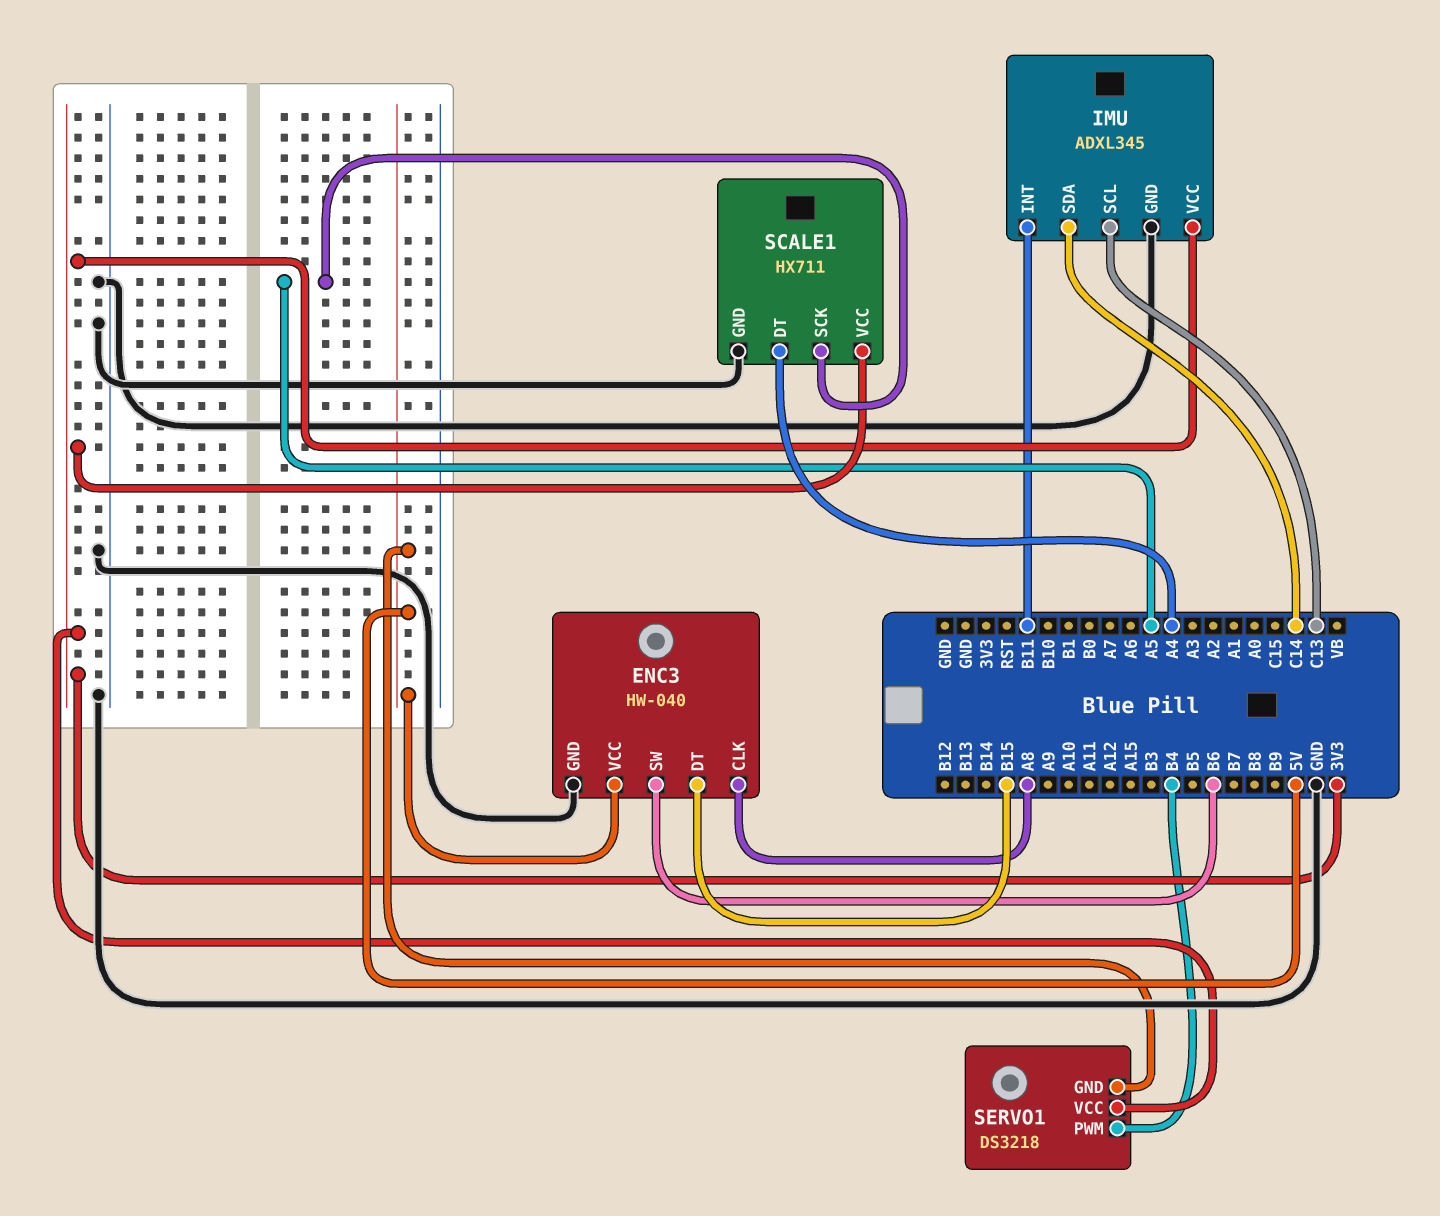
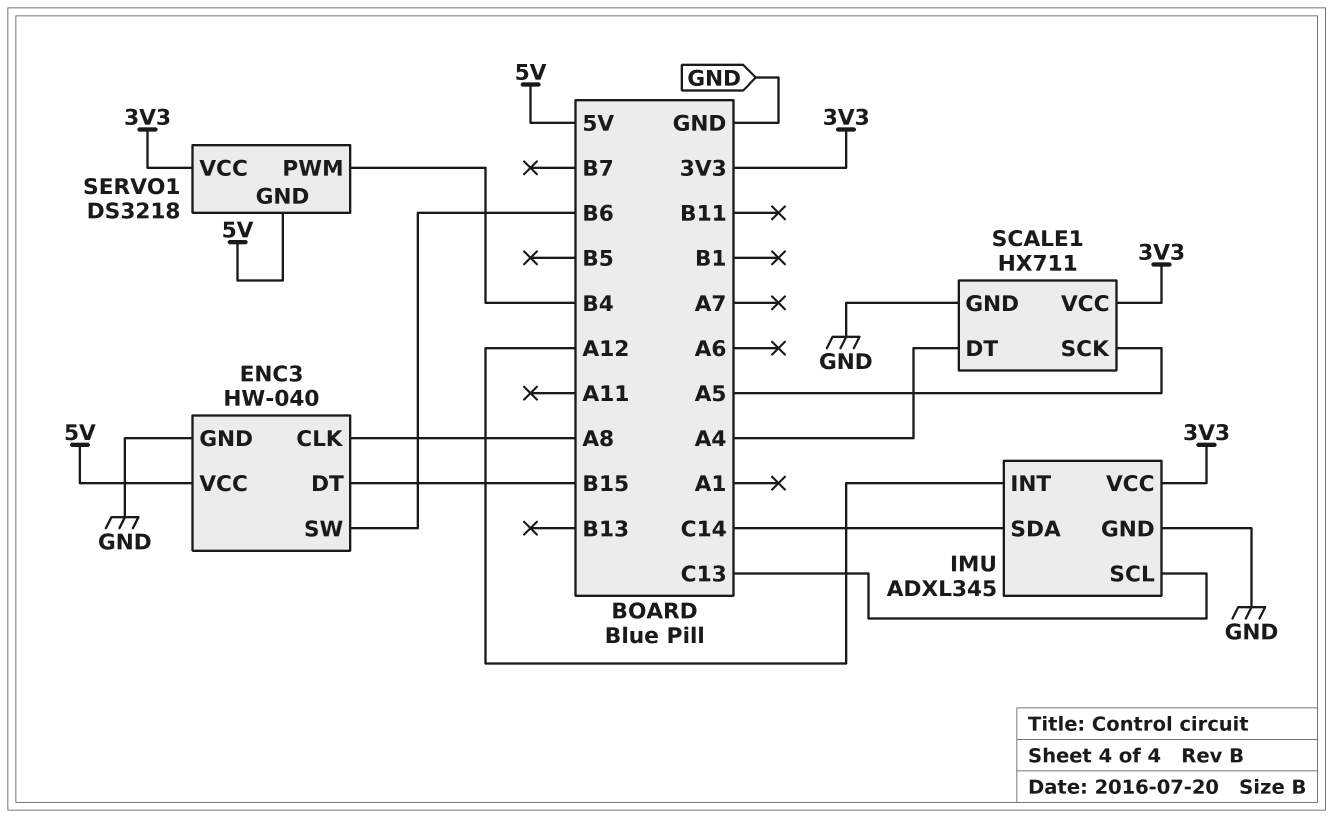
IMU pin INT: B11 -> A12

